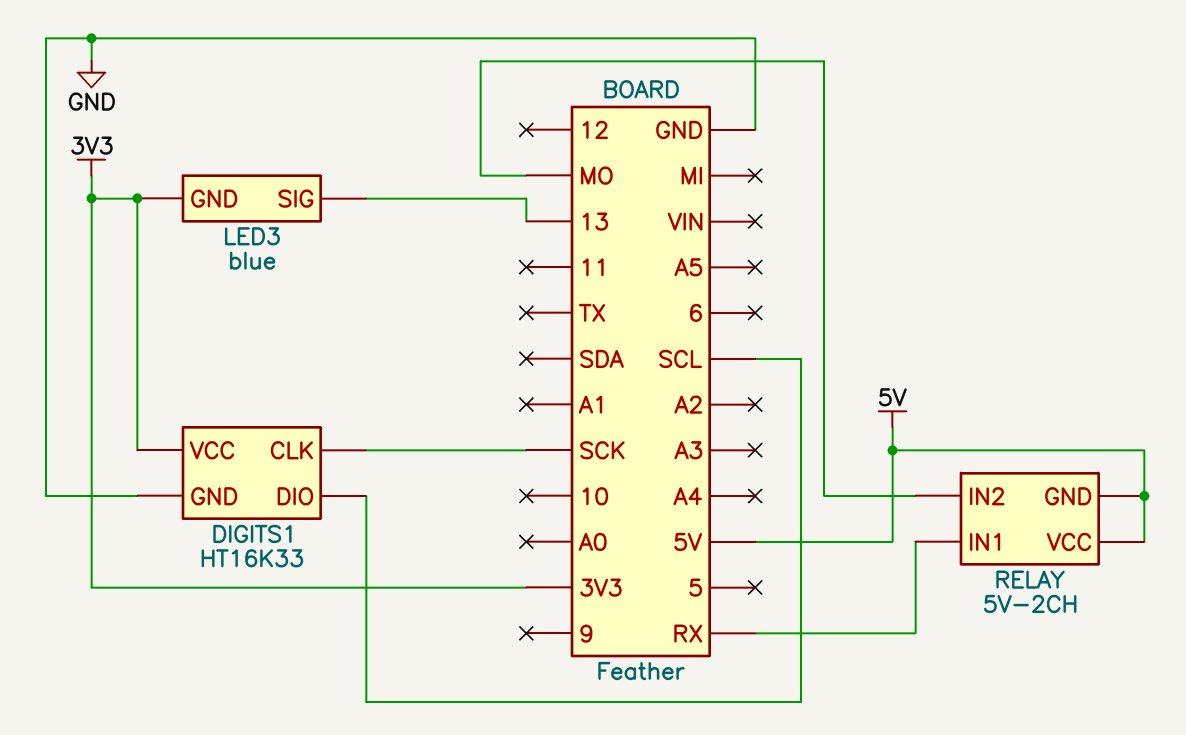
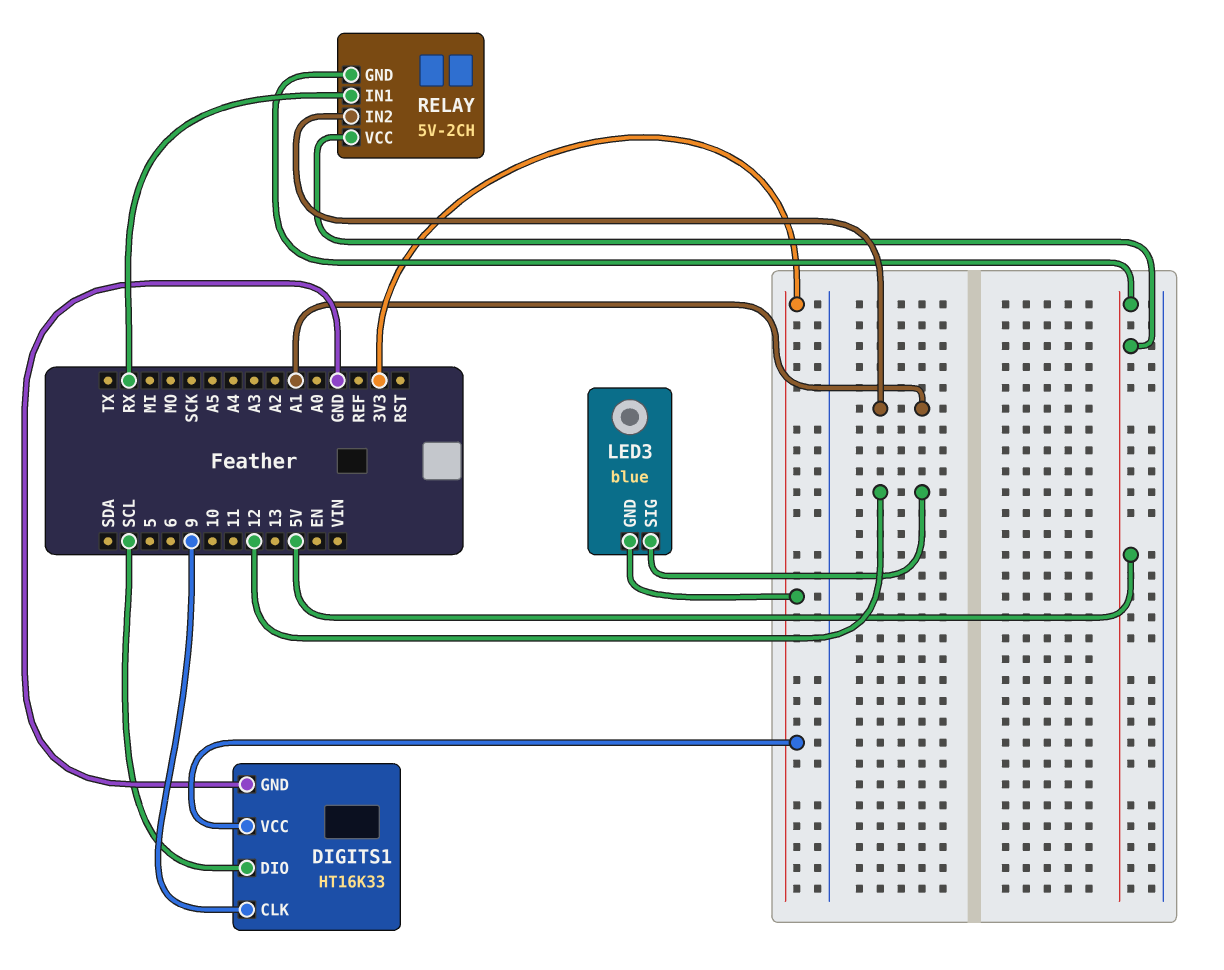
DIGITS1 pin CLK: SCK -> 9
LED3 pin SIG: 13 -> 12
RELAY pin IN2: MO -> A1

